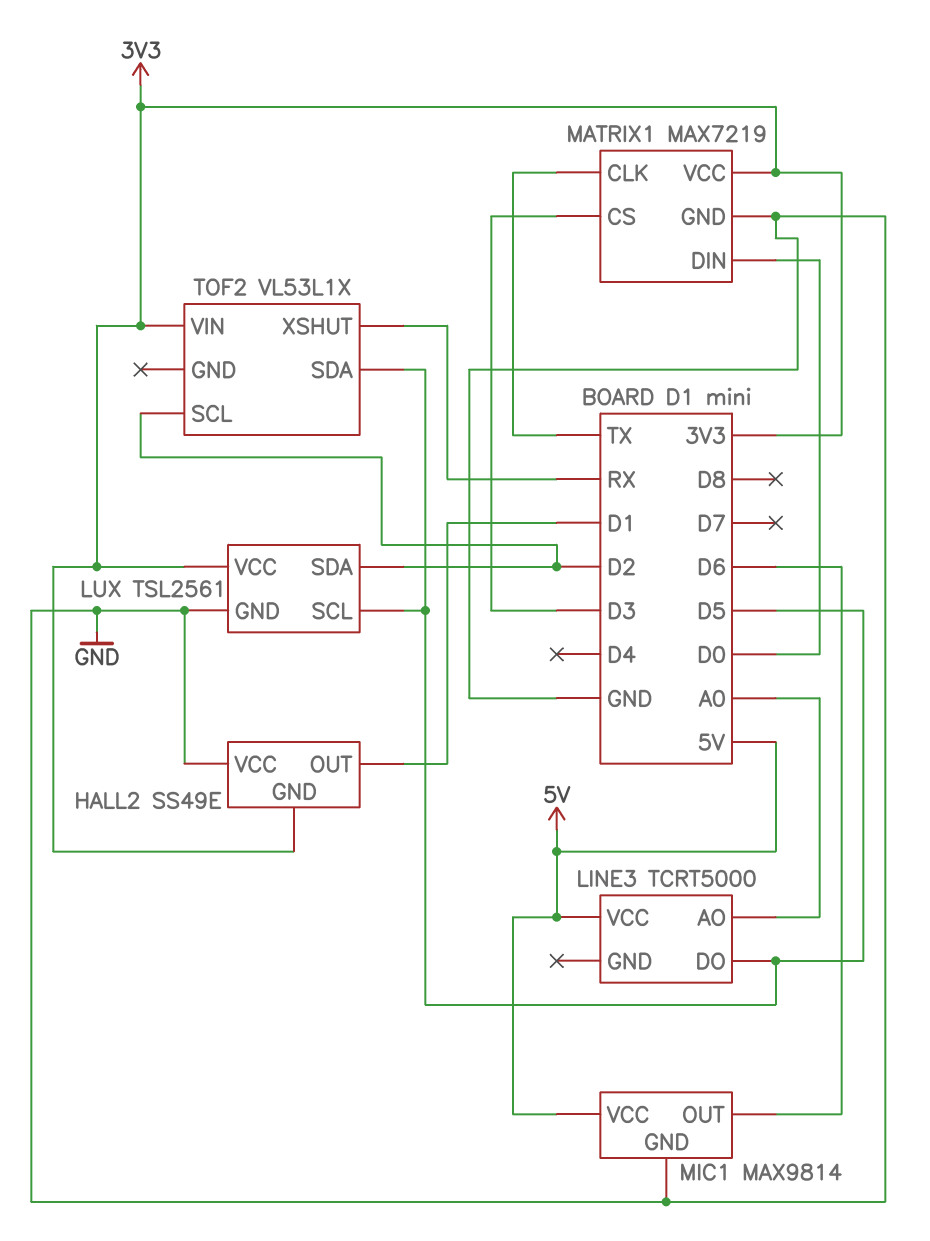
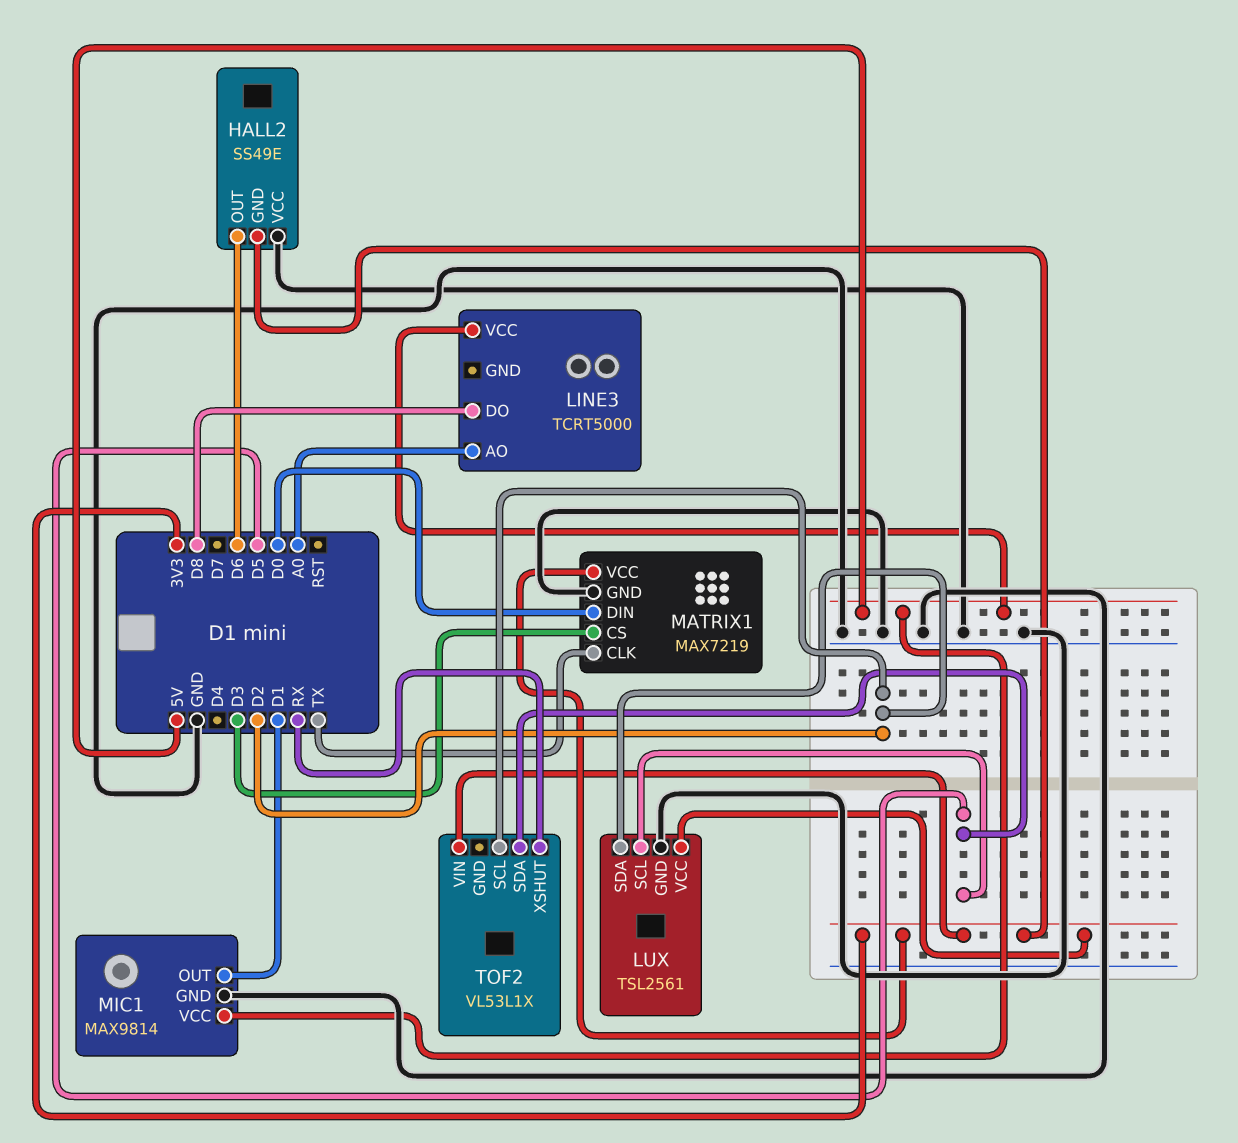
HALL2 pin OUT: D1 -> D6
LINE3 pin DO: D5 -> D8
MIC1 pin OUT: D6 -> D1

